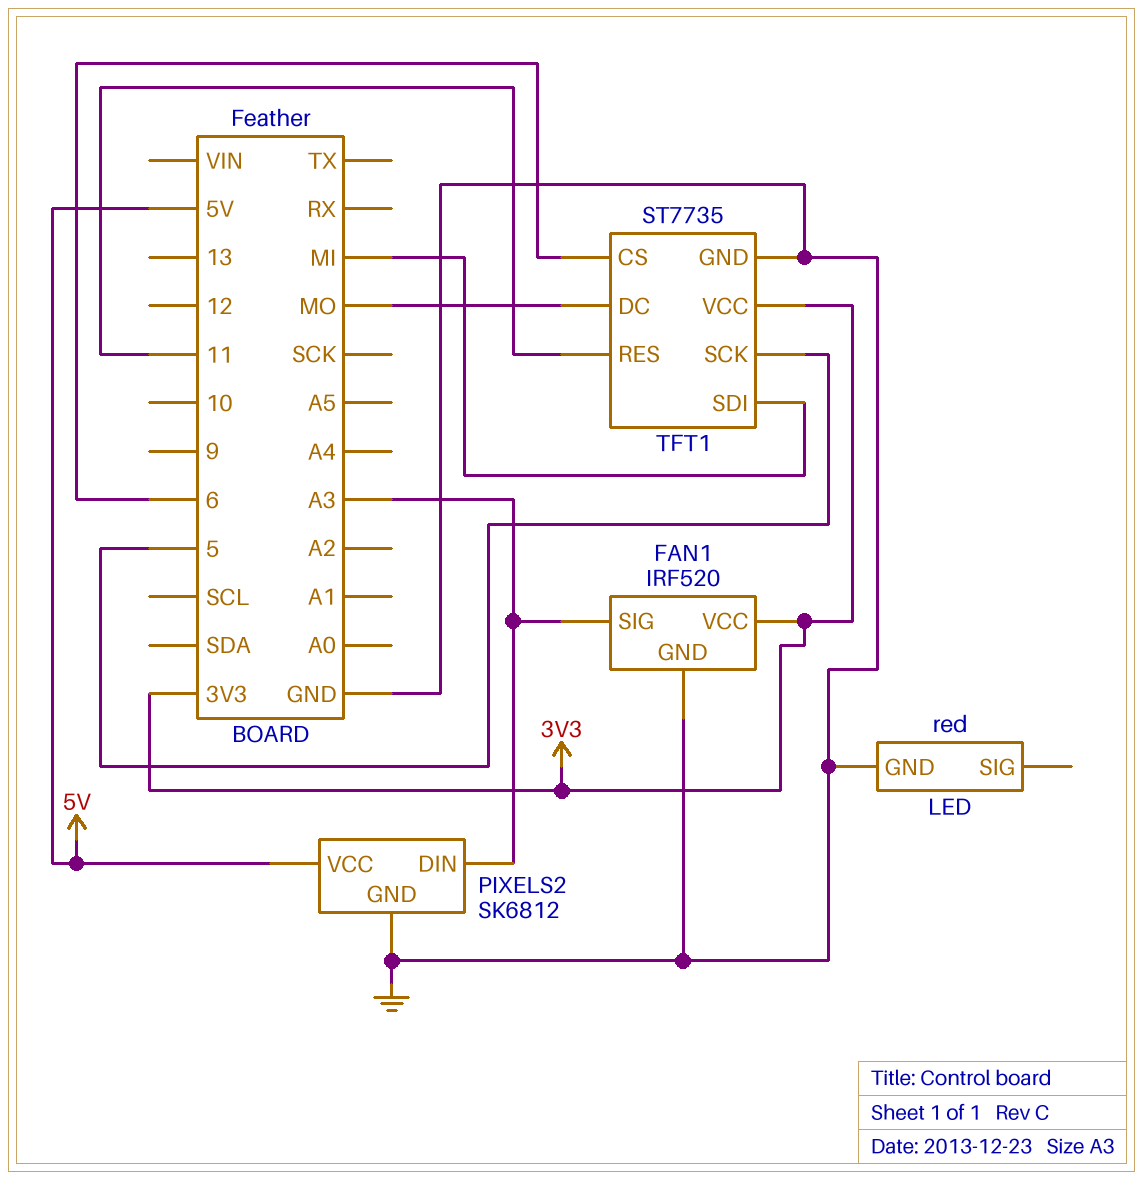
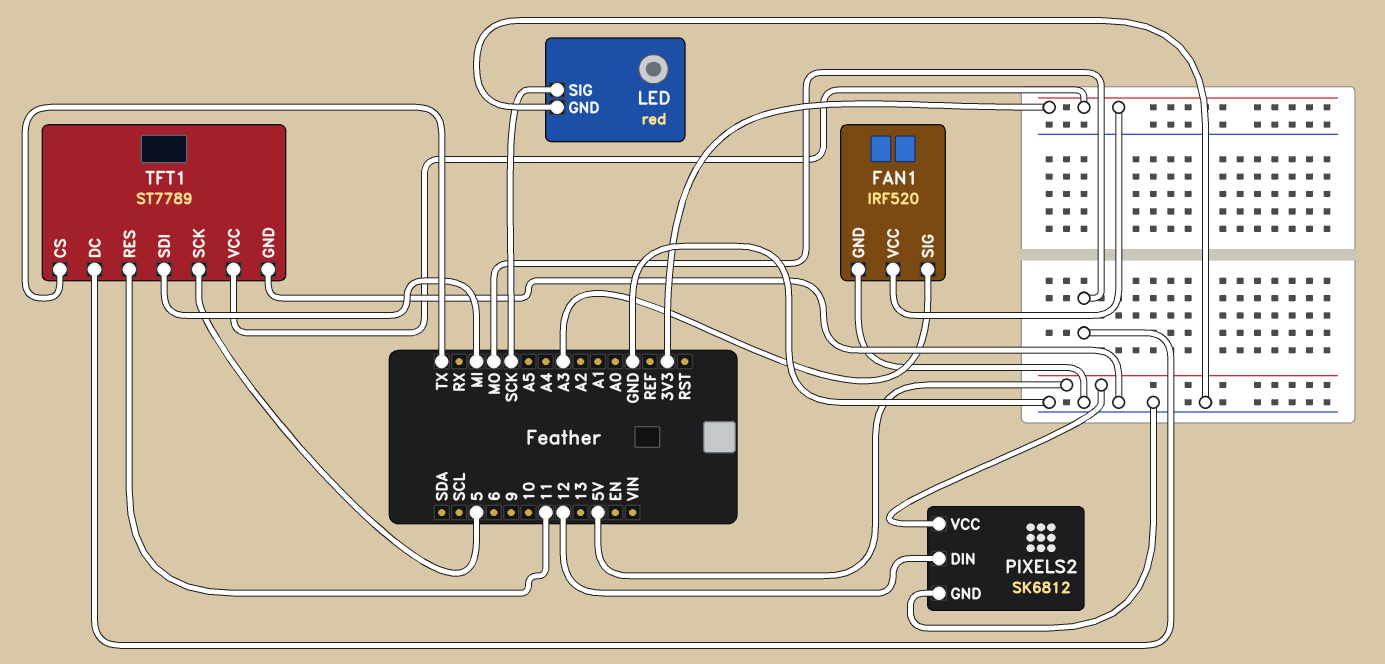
LED pin SIG: none -> SCK
PIXELS2 pin DIN: A3 -> 12
TFT1: ST7735 -> ST7789
TFT1 pin CS: 6 -> TX

